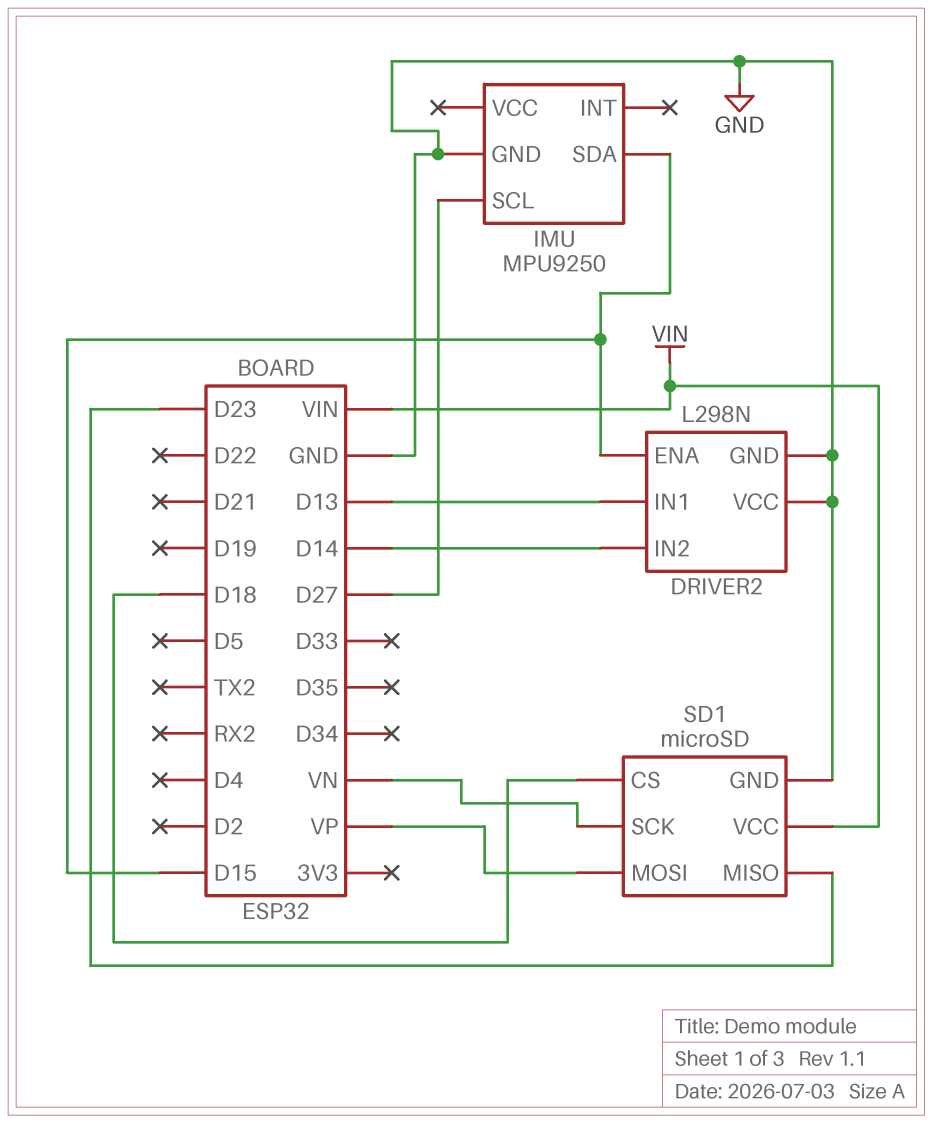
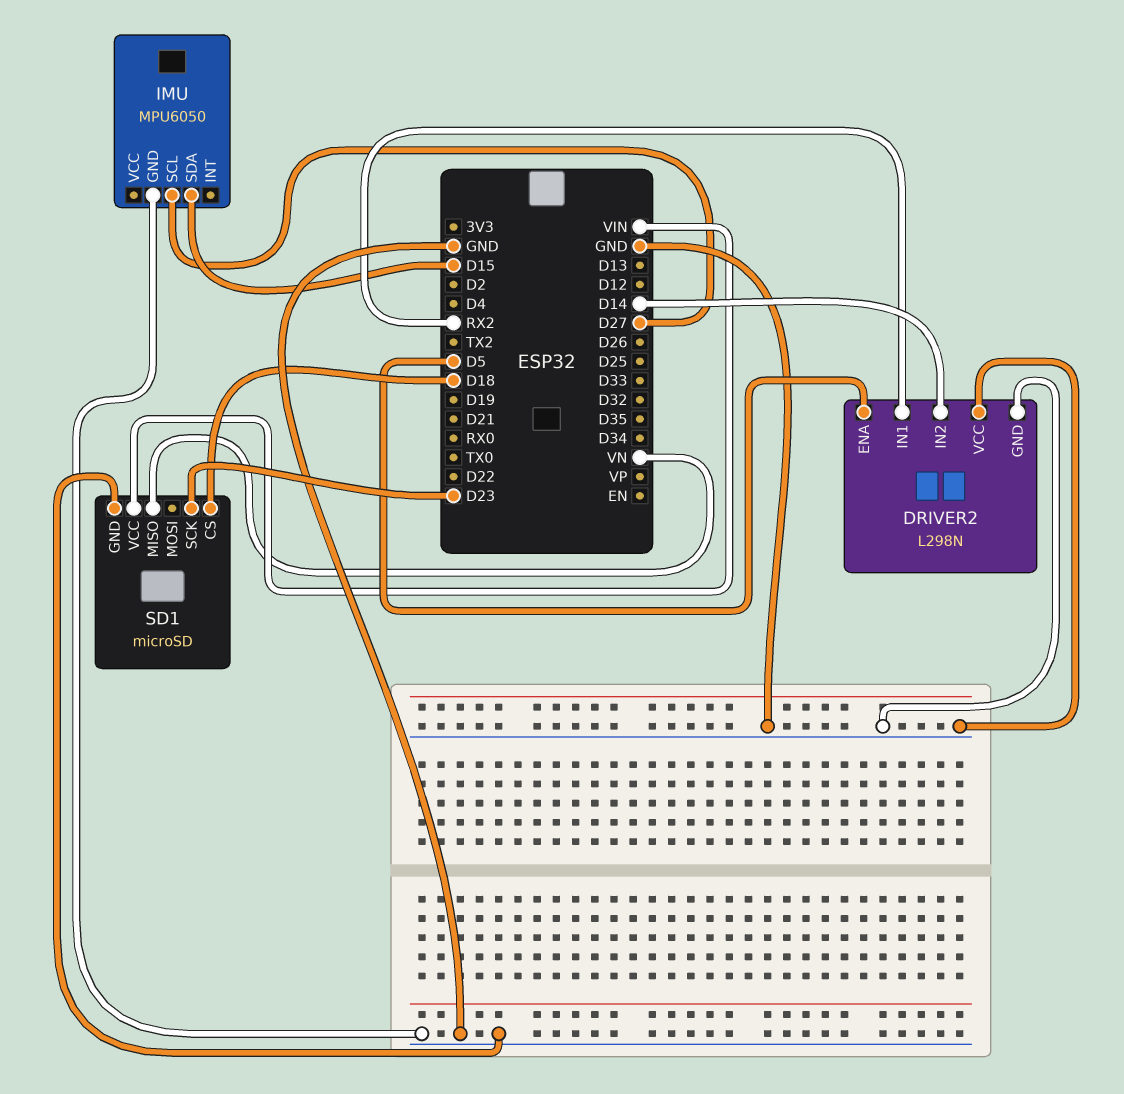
DRIVER2 pin ENA: D15 -> D5
DRIVER2 pin IN1: D13 -> RX2
IMU: MPU9250 -> MPU6050
SD1 pin MISO: D23 -> VN
SD1 pin MOSI: VP -> none
SD1 pin SCK: VN -> D23

